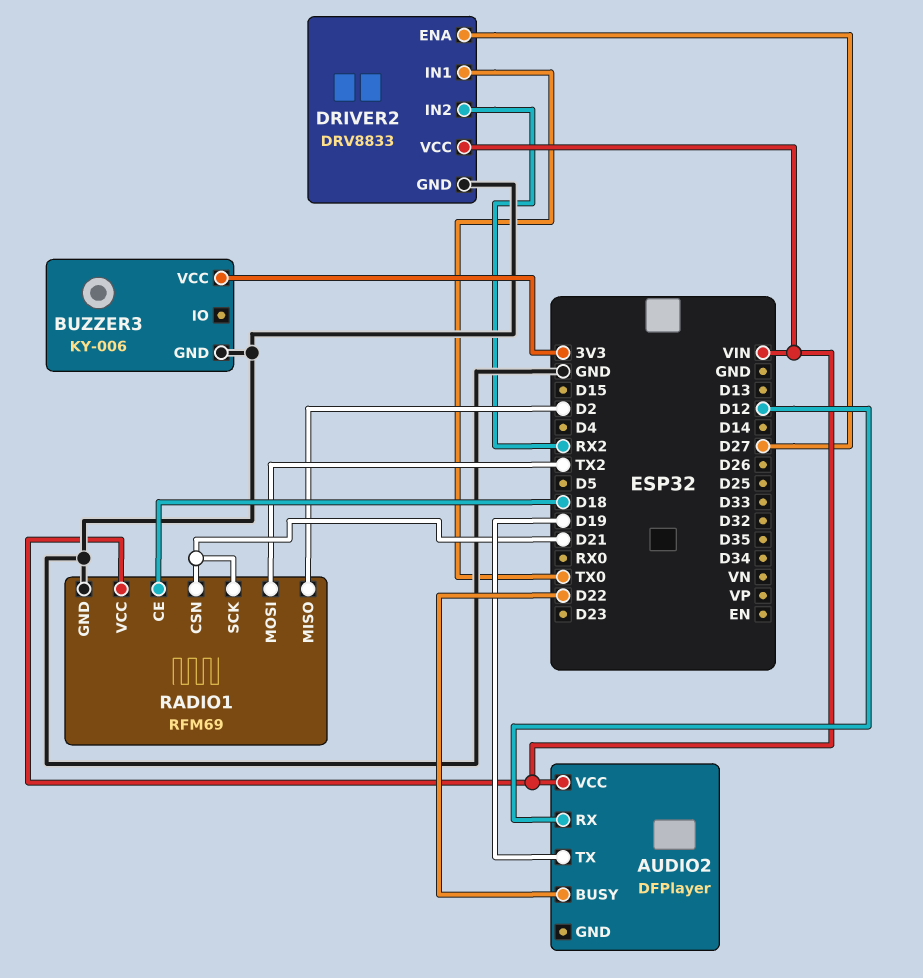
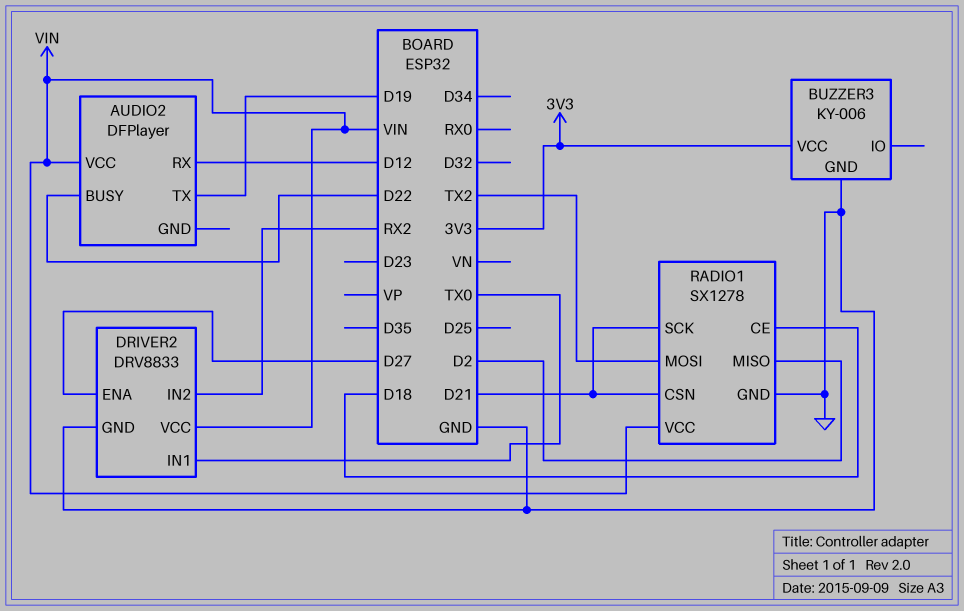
RADIO1: RFM69 -> SX1278

